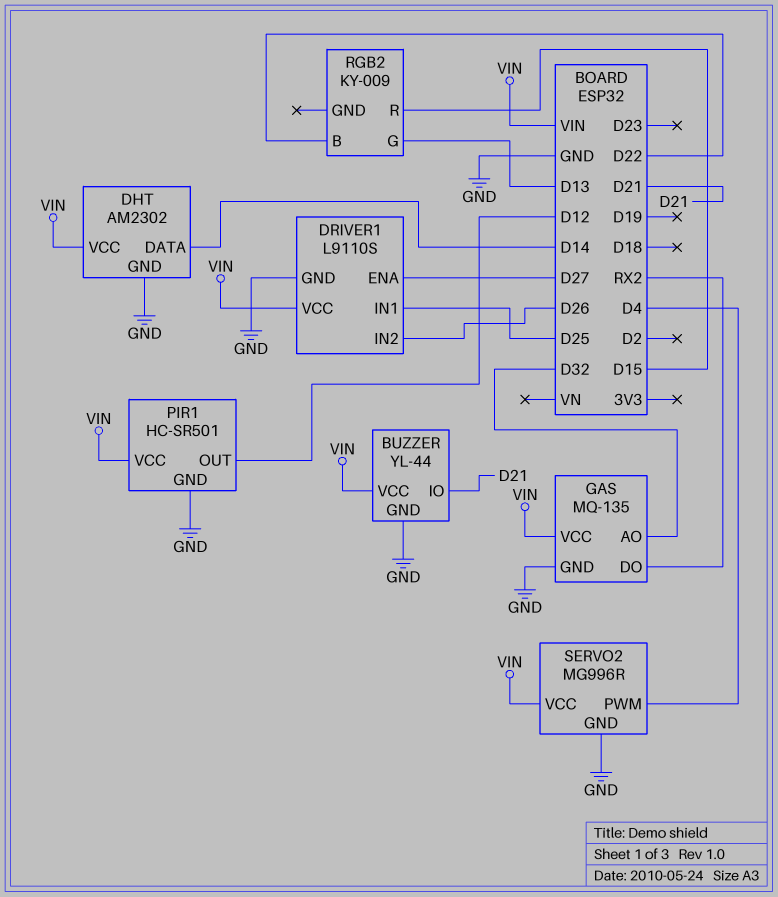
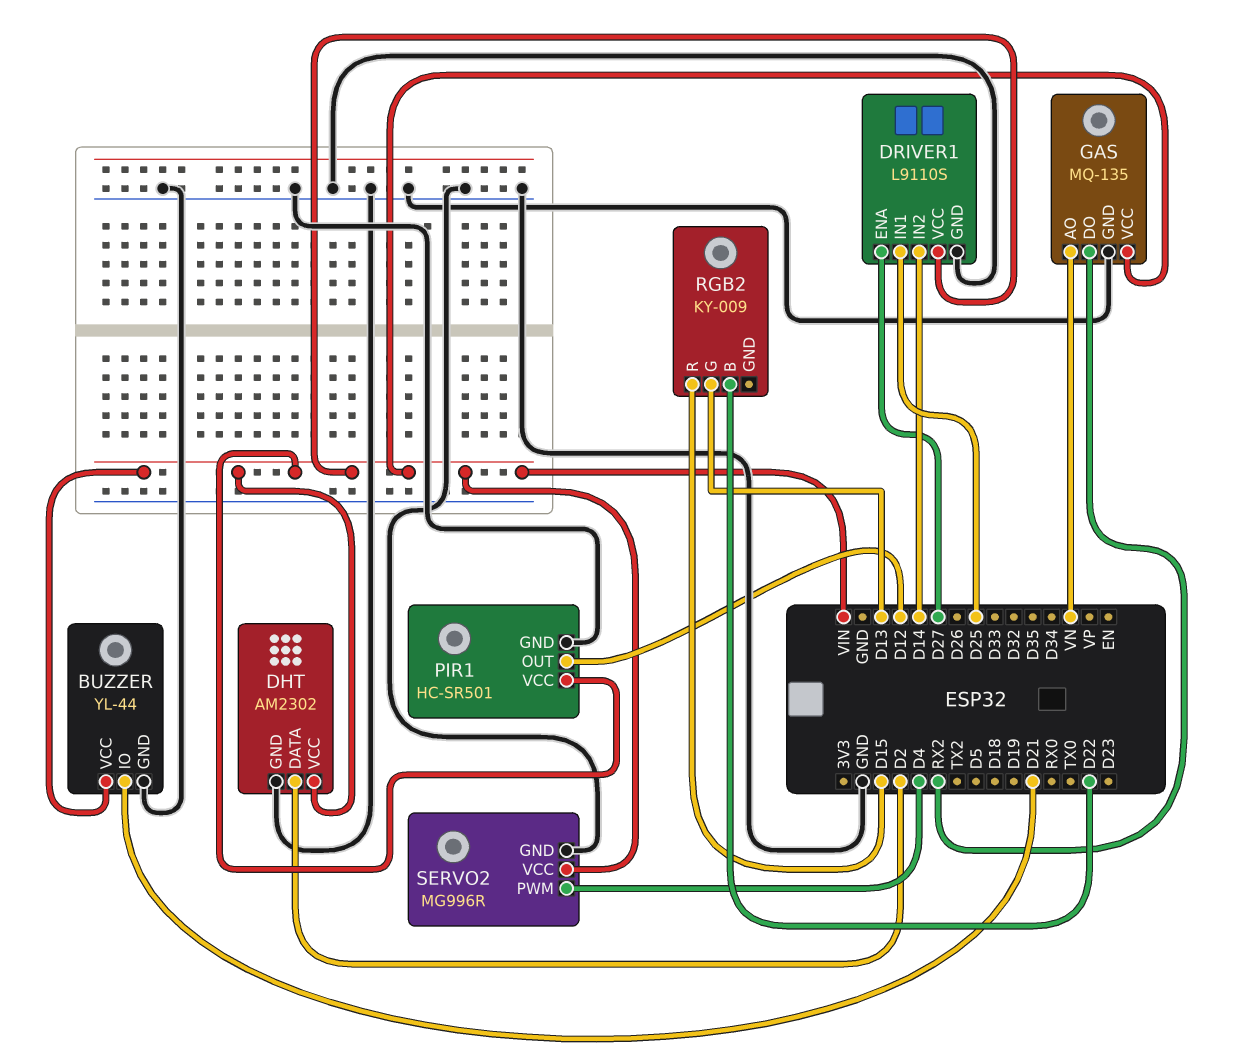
DHT pin DATA: D14 -> D2
DRIVER1 pin IN2: D26 -> D14
GAS pin AO: D32 -> VN

